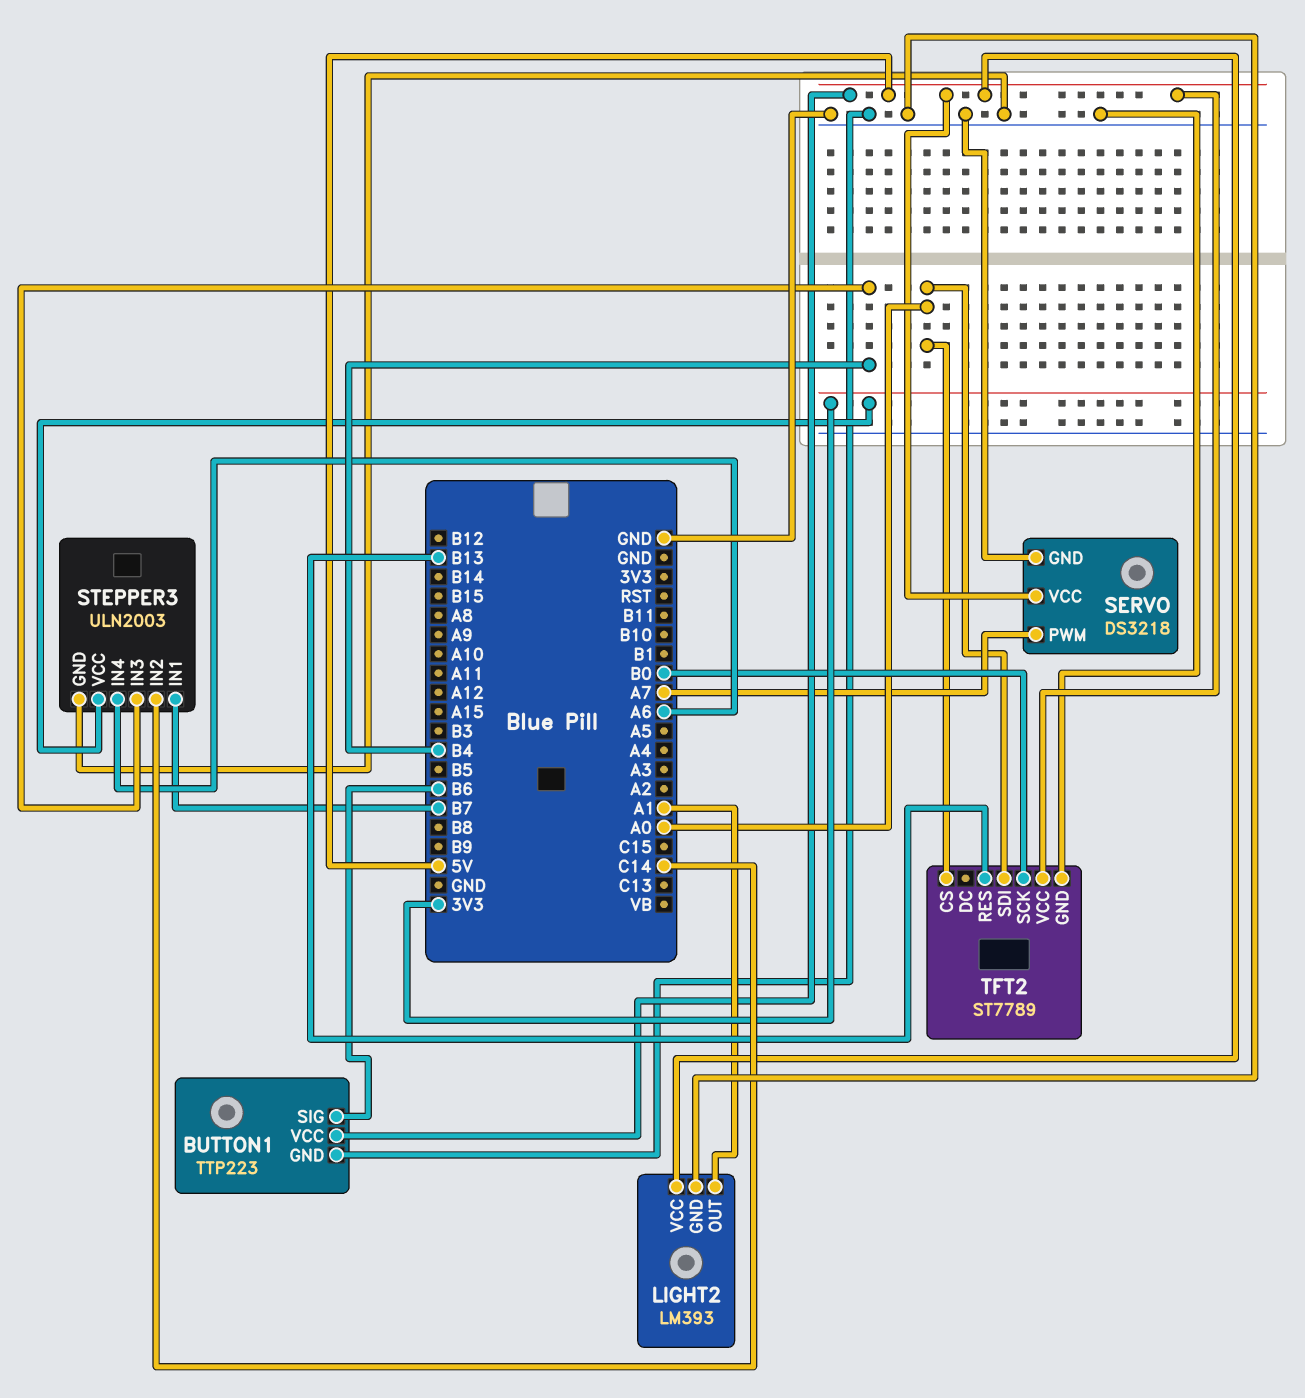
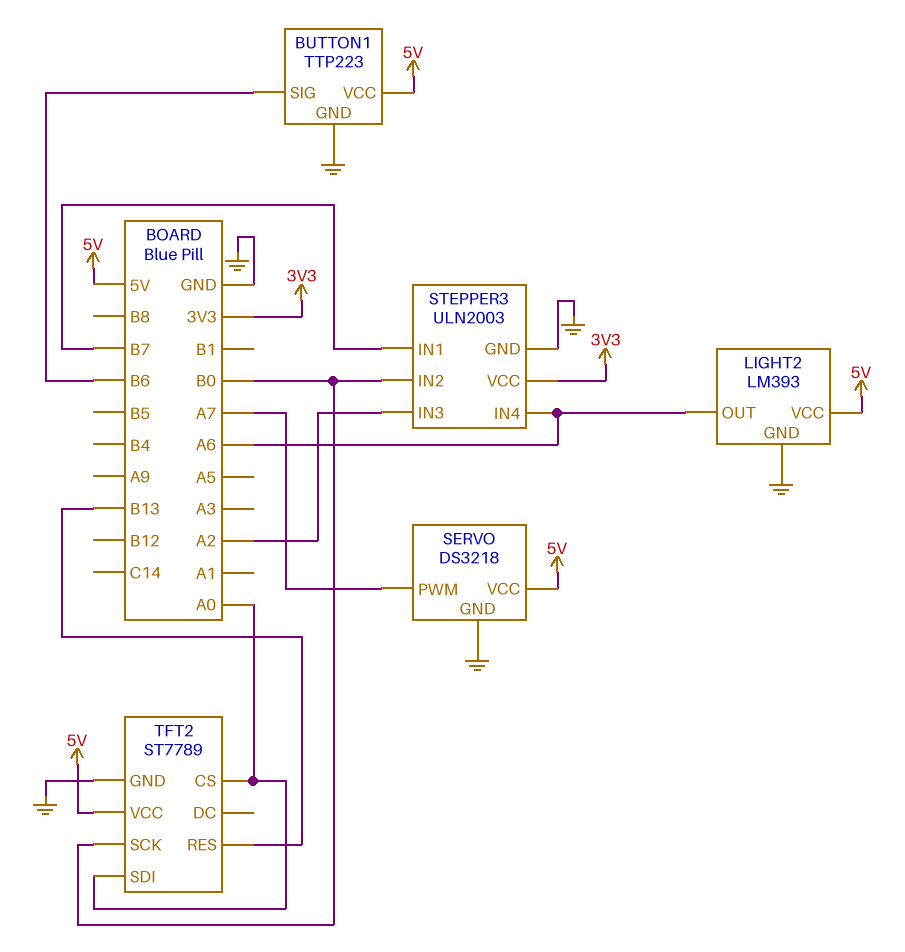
LIGHT2 pin OUT: A1 -> A6
STEPPER3 pin IN2: C14 -> B0
STEPPER3 pin IN3: B4 -> A2

